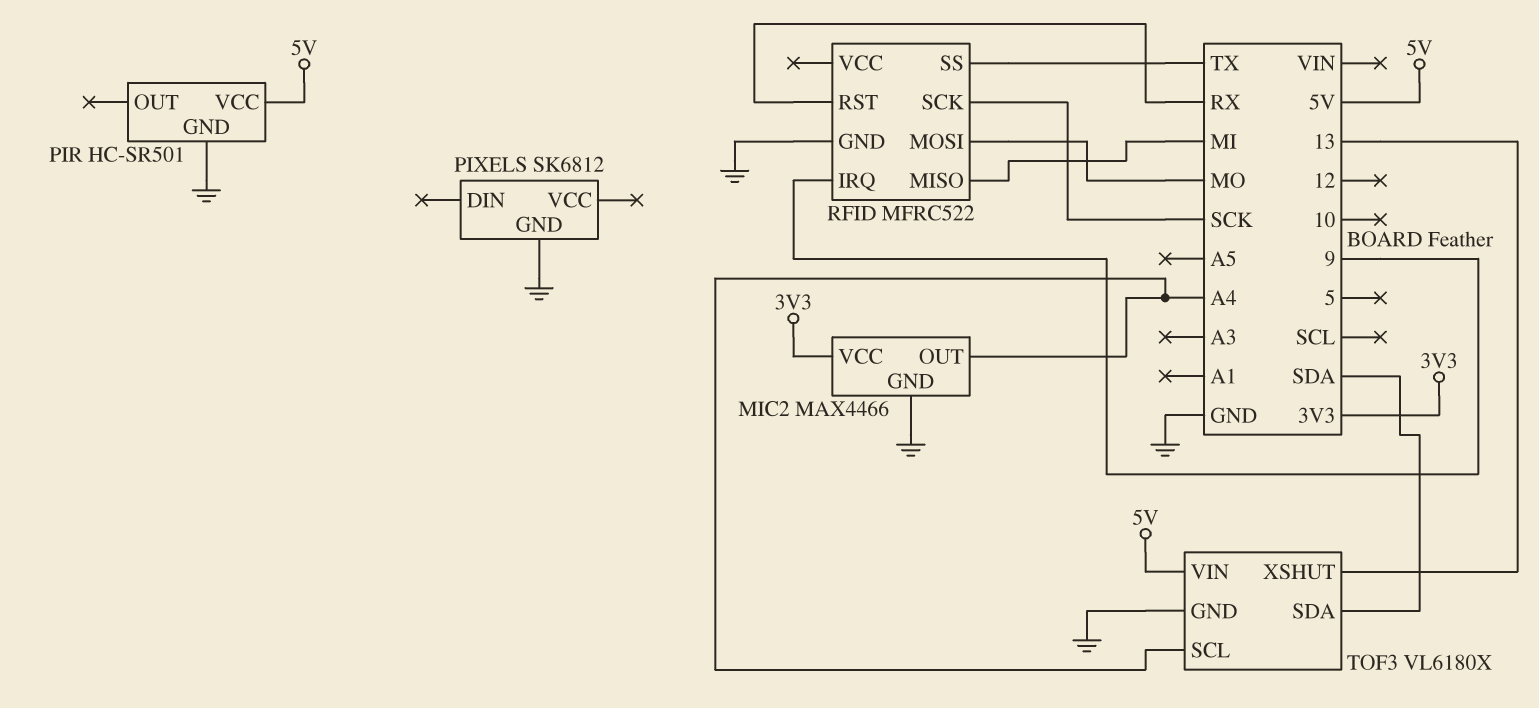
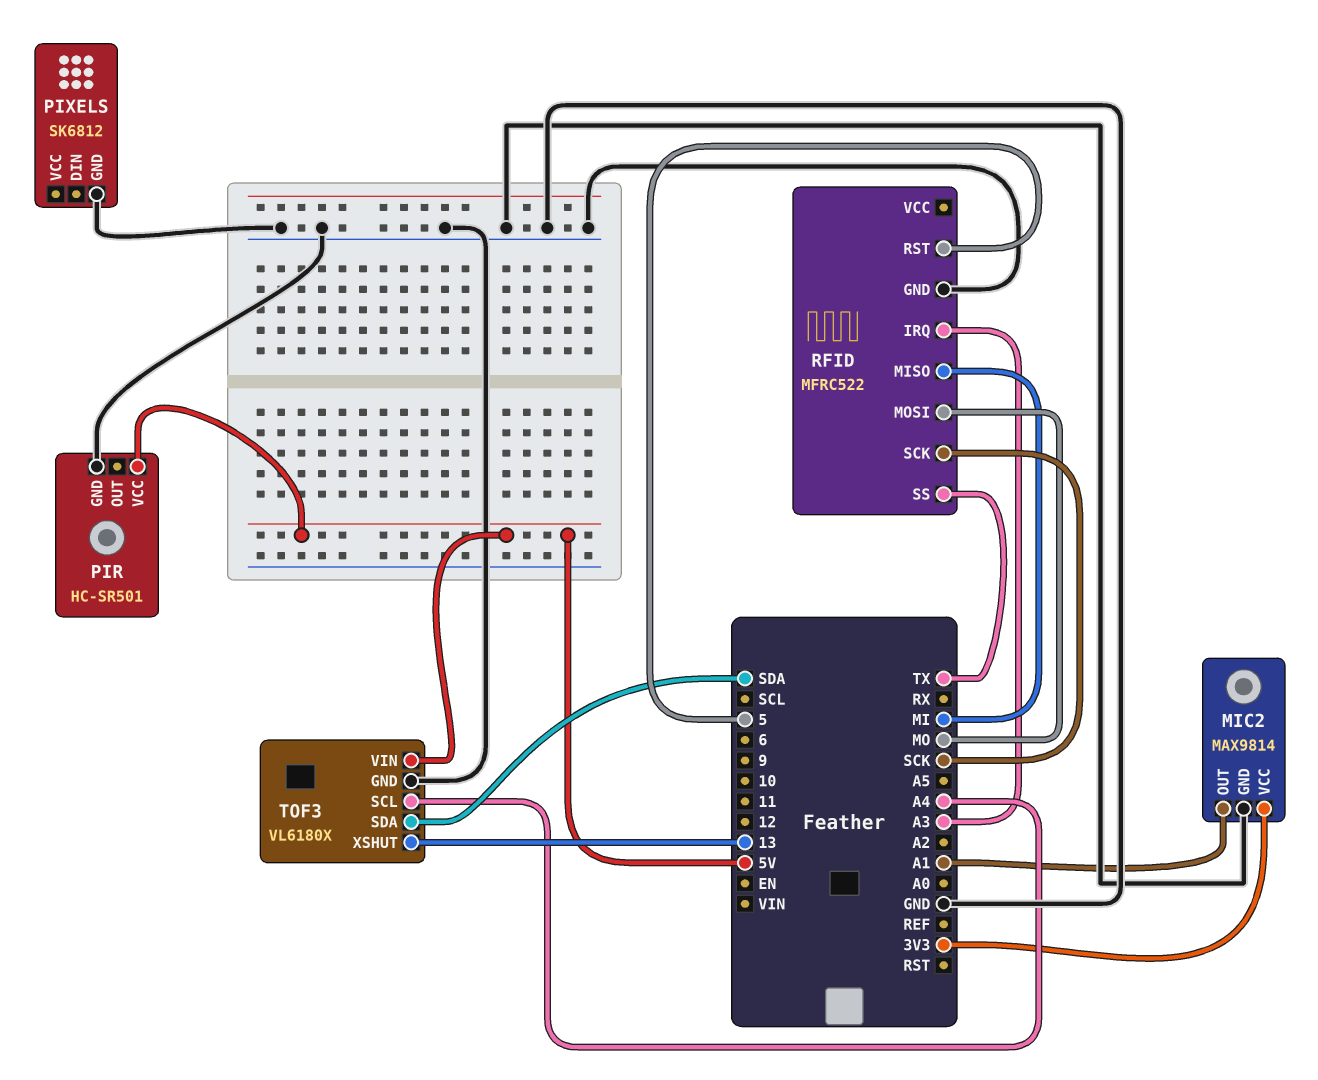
MIC2: MAX4466 -> MAX9814
MIC2 pin OUT: A4 -> A1
RFID pin IRQ: 9 -> A3
RFID pin RST: RX -> 5

